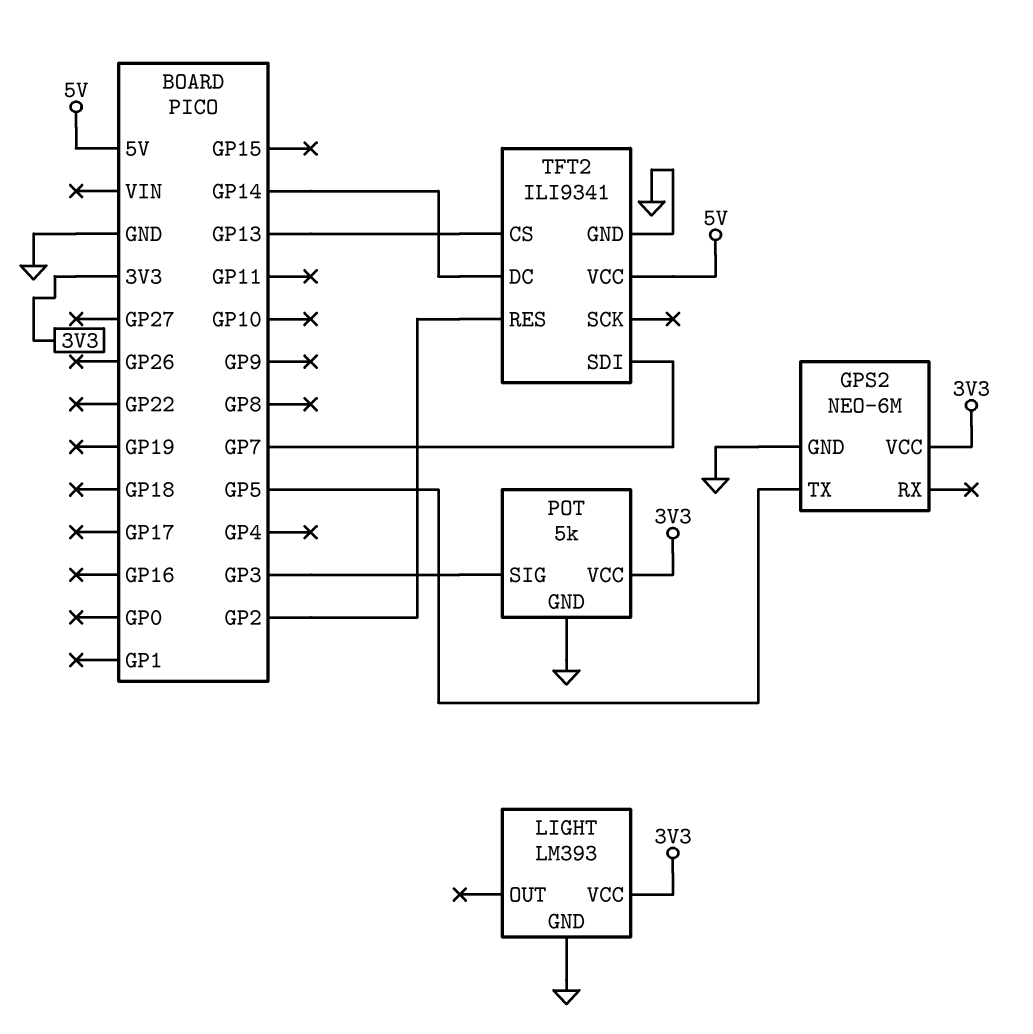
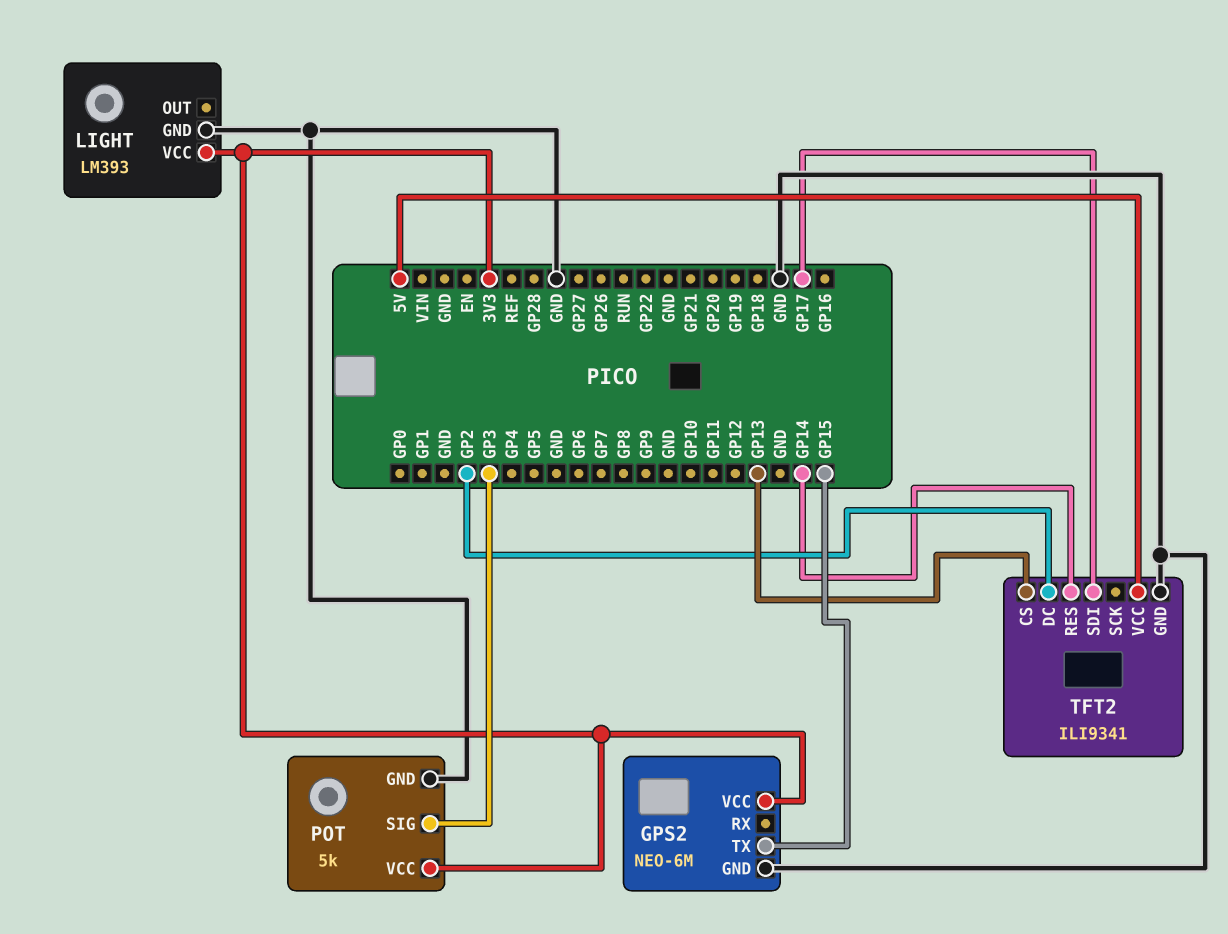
GPS2 pin TX: GP5 -> GP15
TFT2 pin DC: GP14 -> GP2
TFT2 pin RES: GP2 -> GP14
TFT2 pin SDI: GP7 -> GP17

